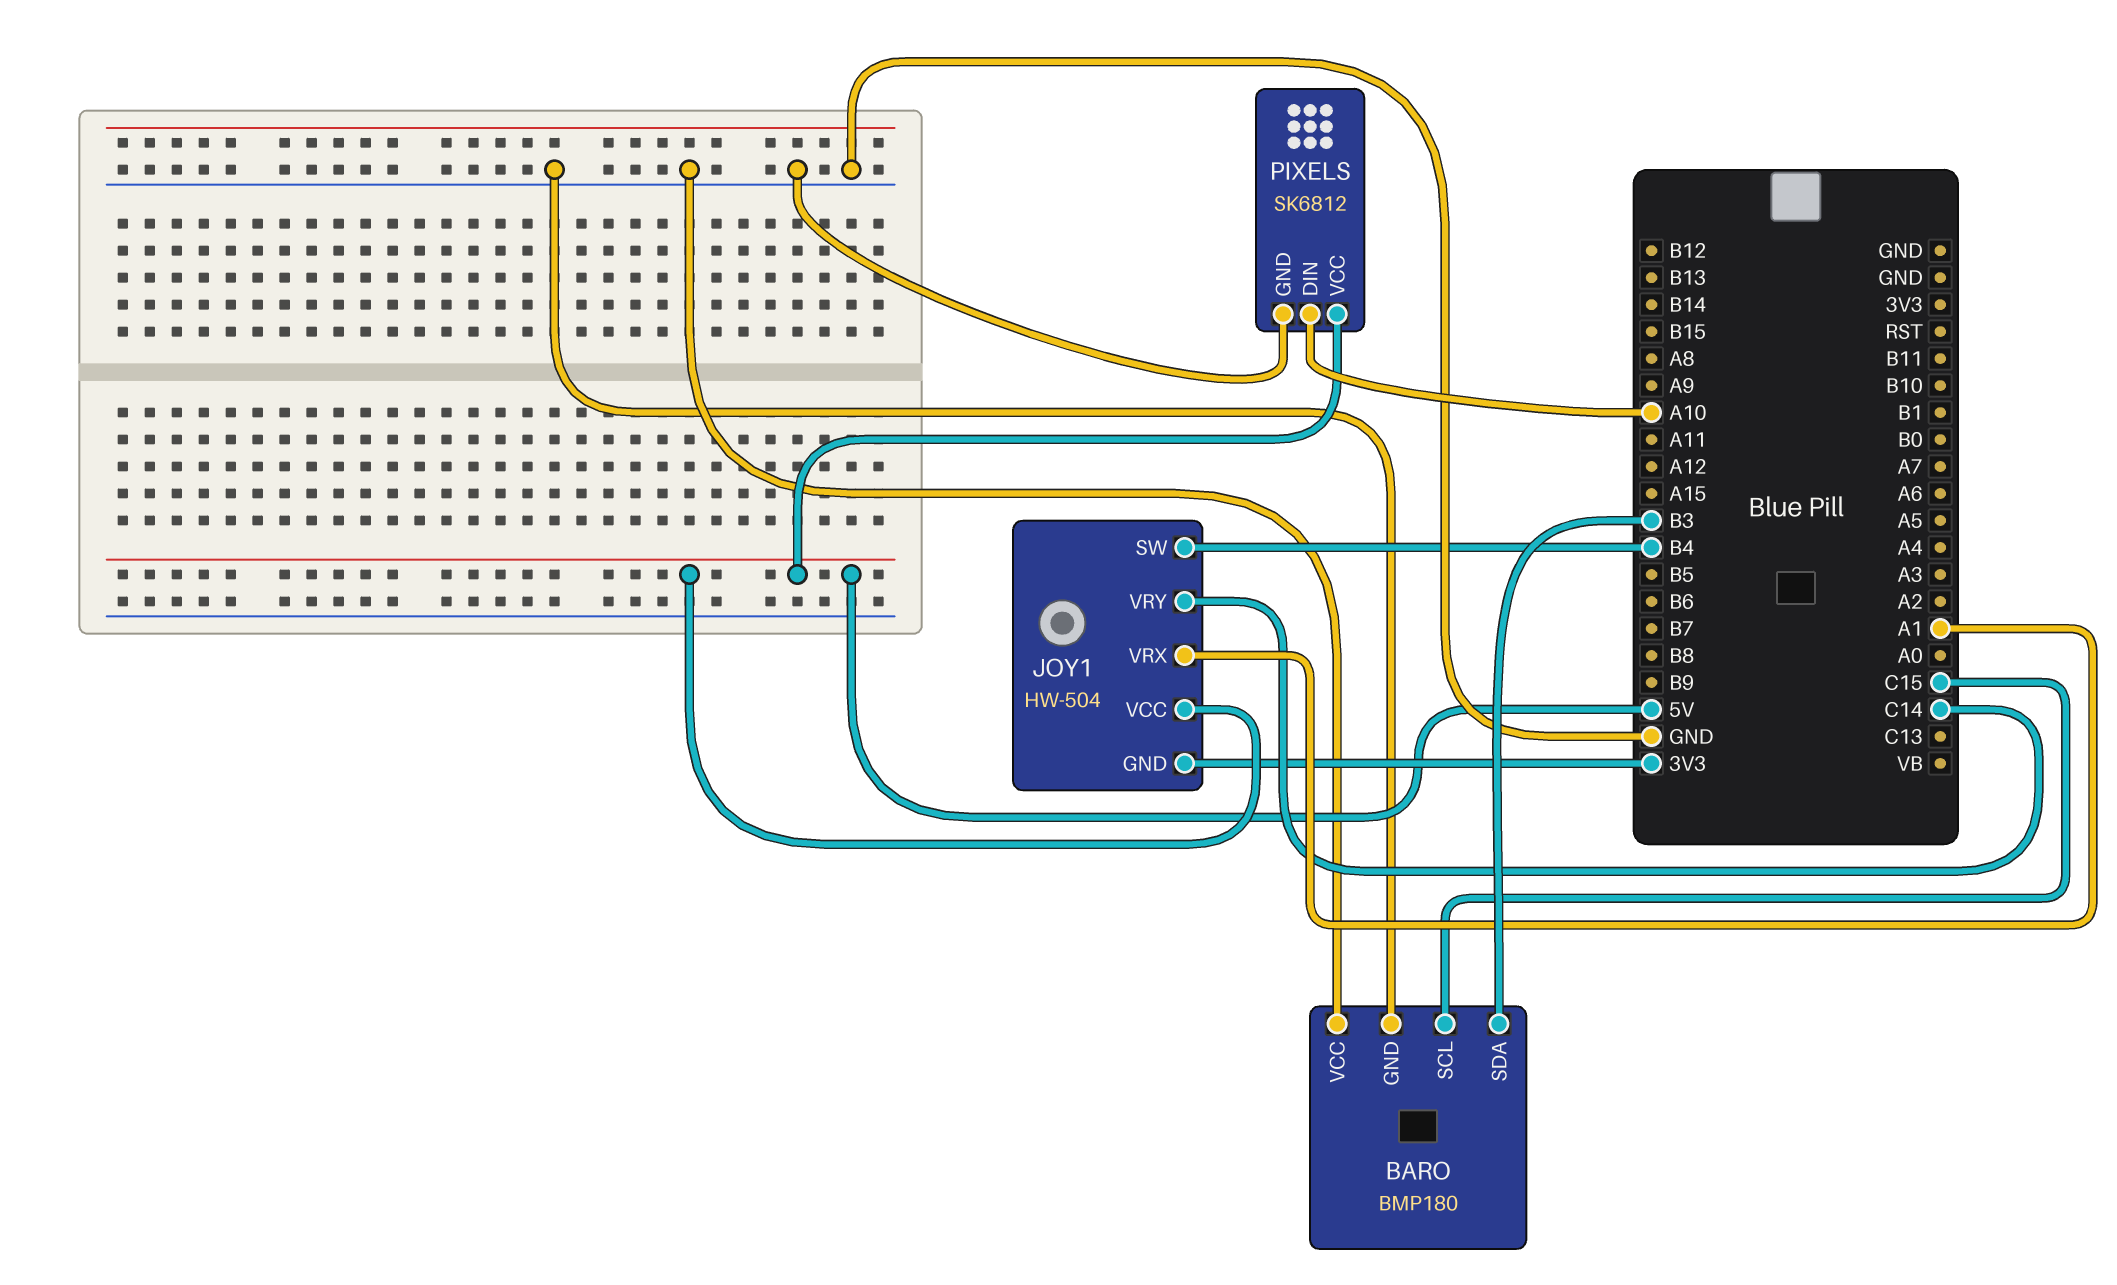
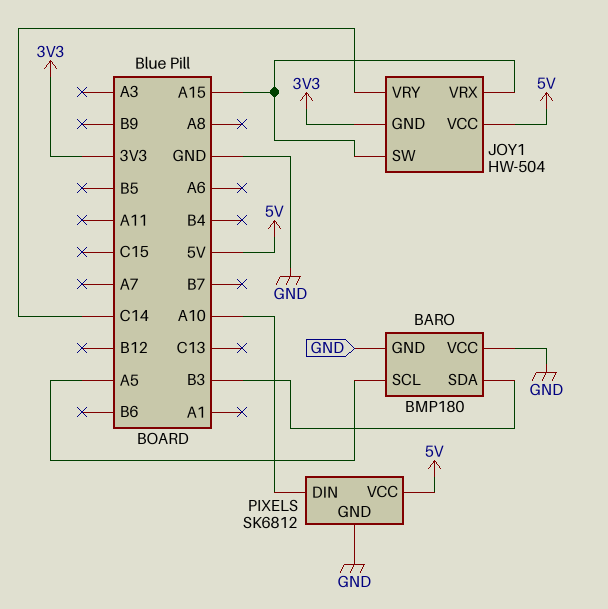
BARO pin SCL: C15 -> A5
JOY1 pin SW: B4 -> A15
JOY1 pin VRX: A1 -> A15

